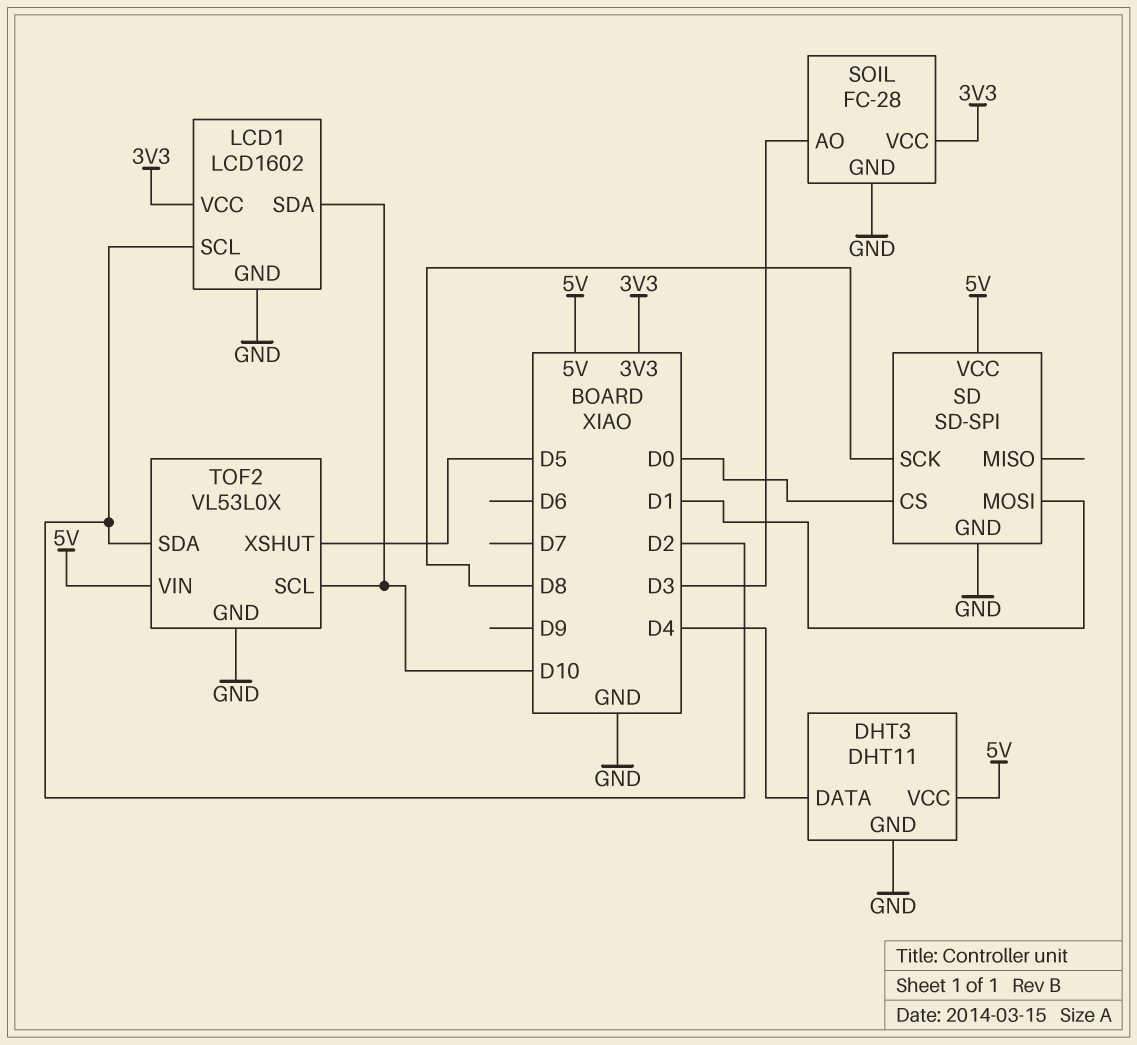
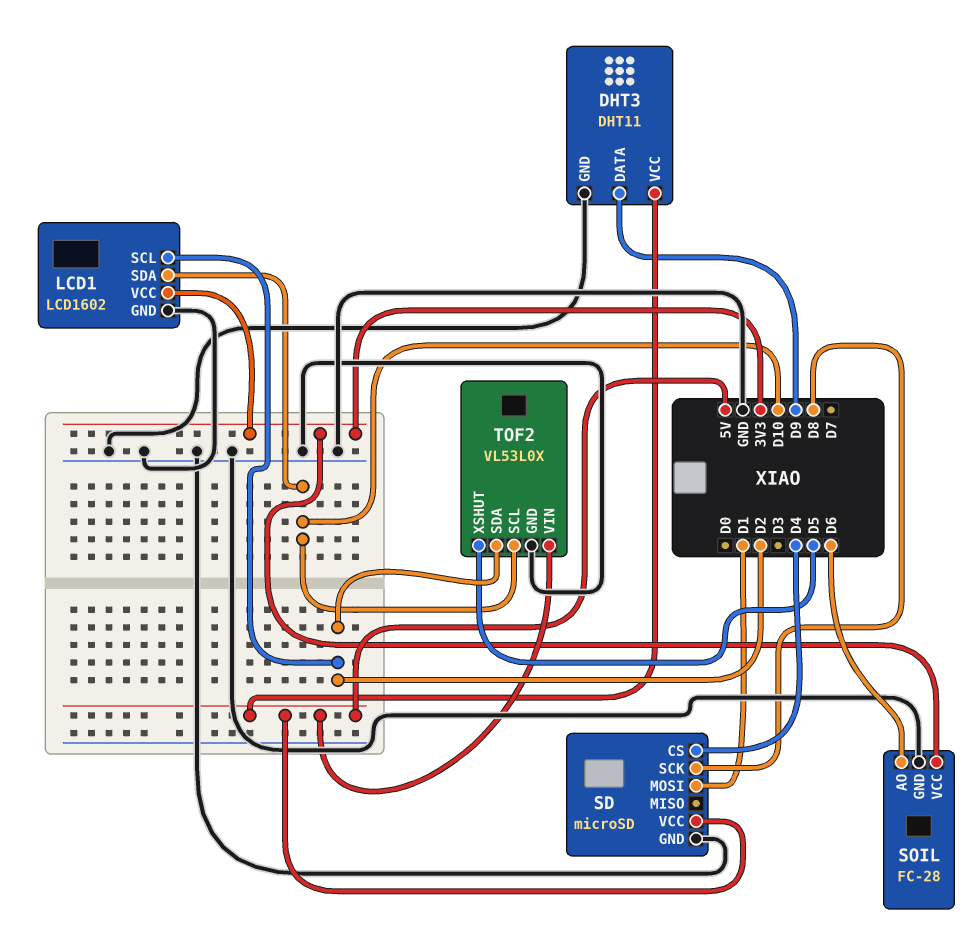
DHT3 pin DATA: D4 -> D9
SD: SD-SPI -> microSD
SD pin CS: D0 -> D4
SOIL pin AO: D3 -> D6

